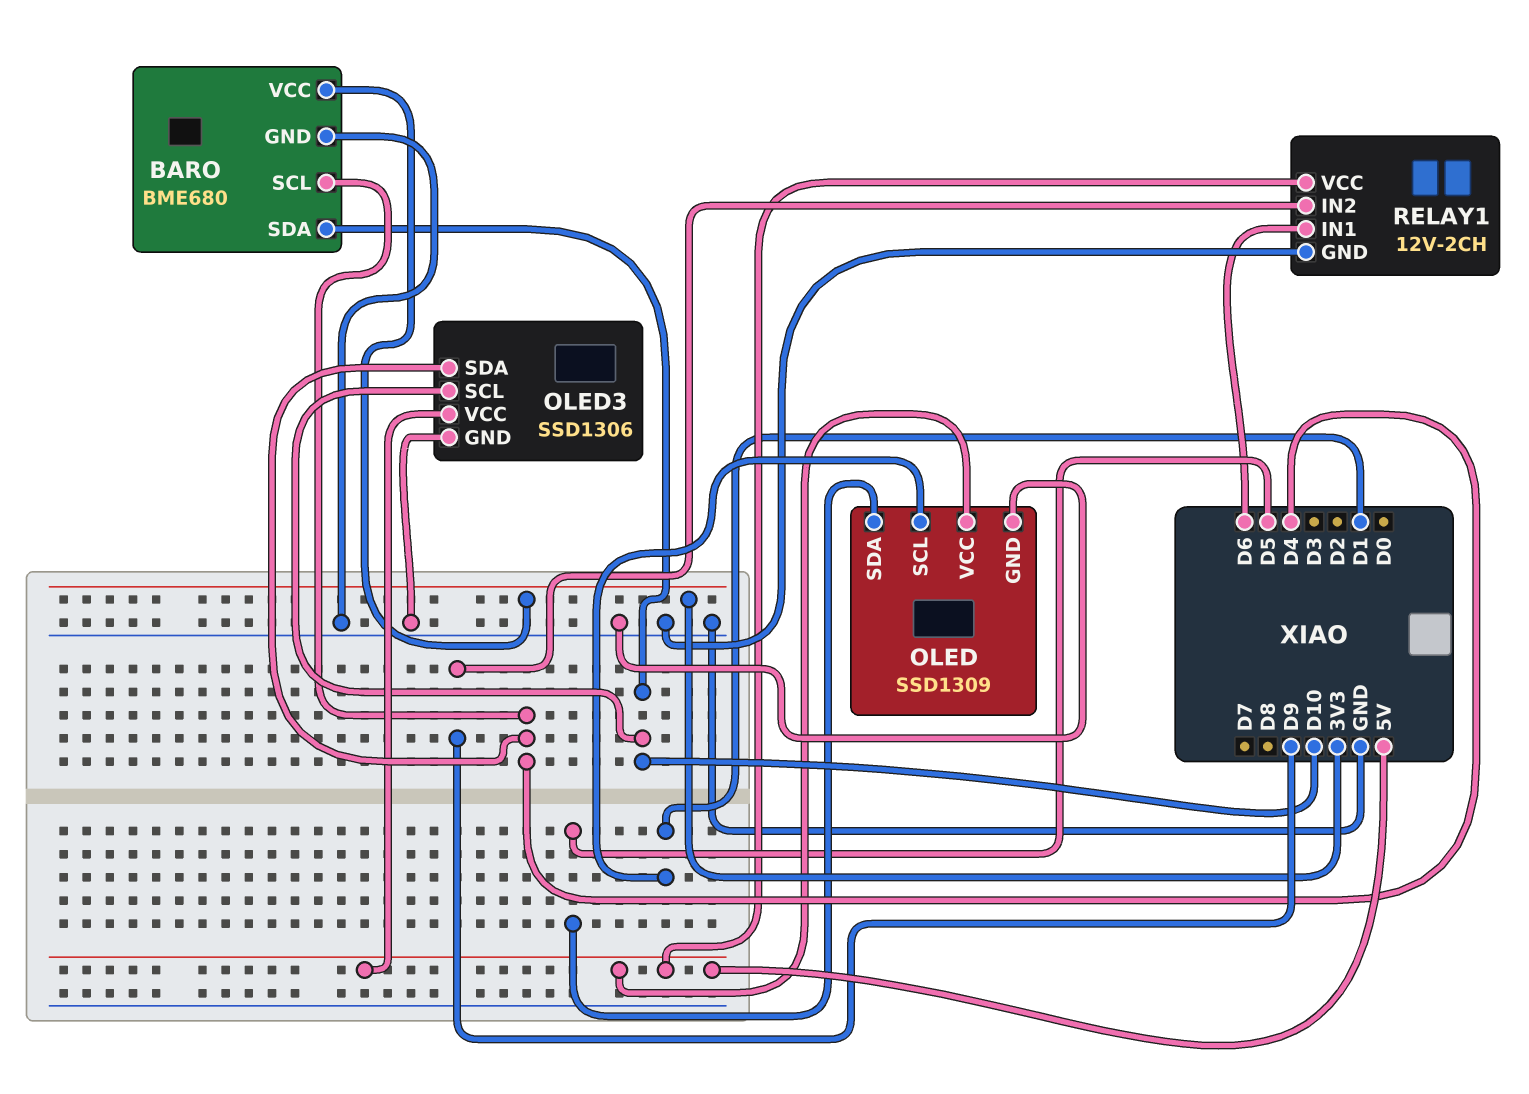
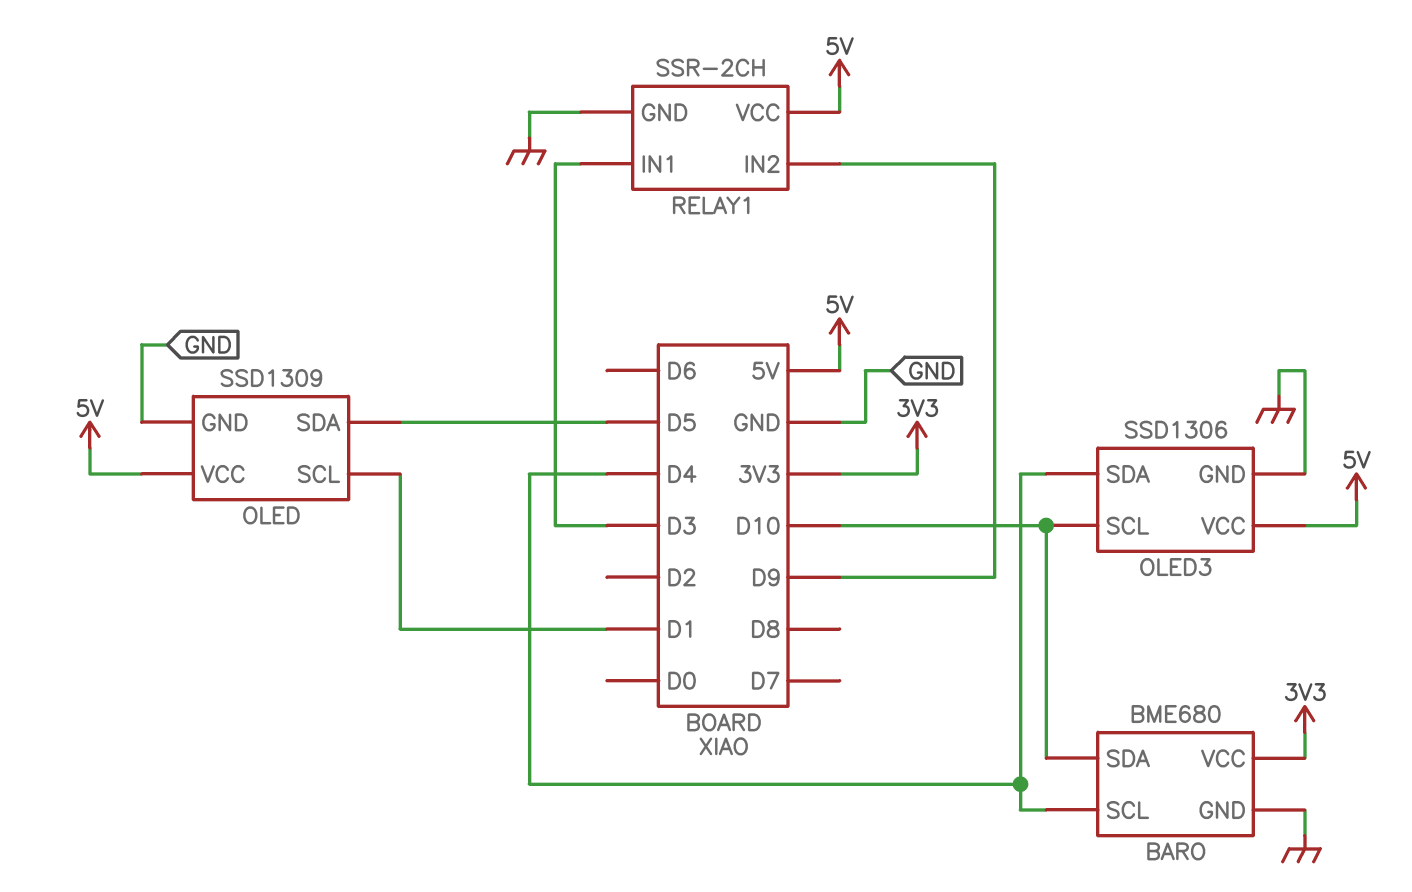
RELAY1: 12V-2CH -> SSR-2CH
RELAY1 pin IN1: D6 -> D3

